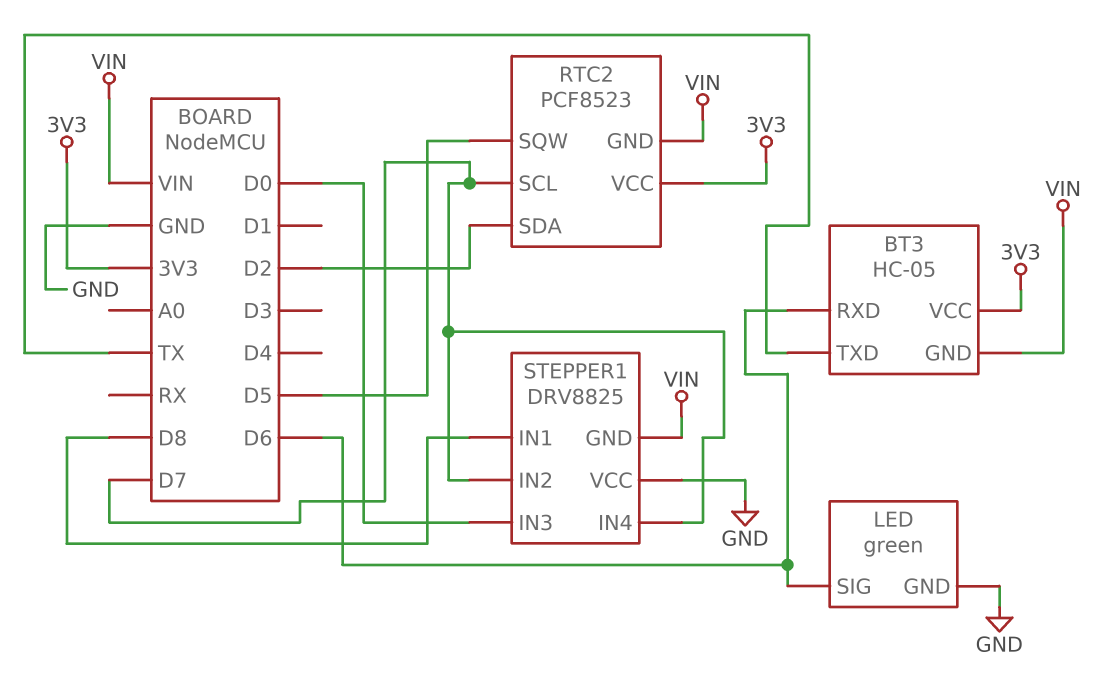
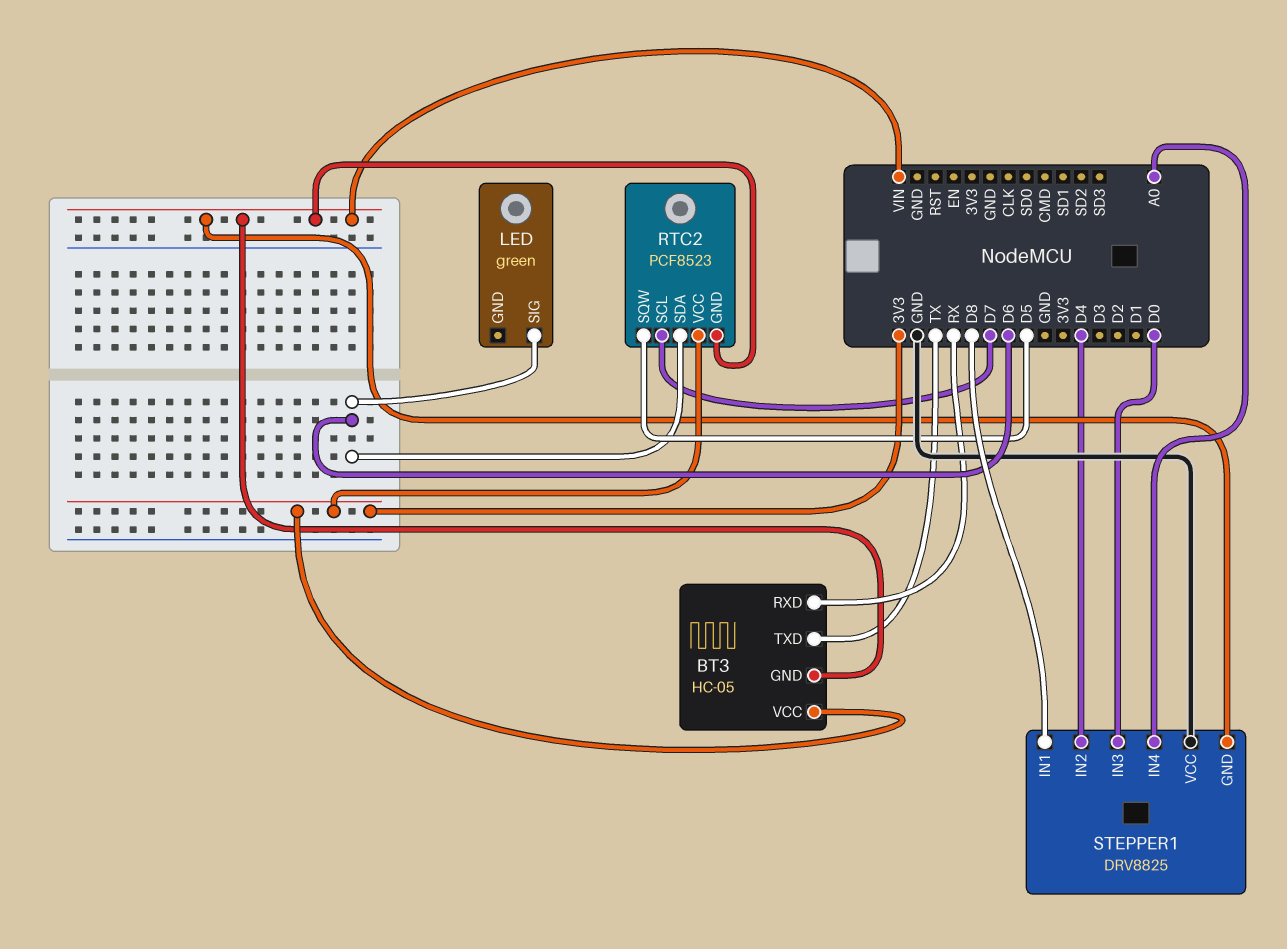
BT3 pin RXD: D6 -> RX
LED pin GND: GND -> none
RTC2 pin SDA: D2 -> D6
STEPPER1 pin IN2: D7 -> D4
STEPPER1 pin IN4: D7 -> A0

